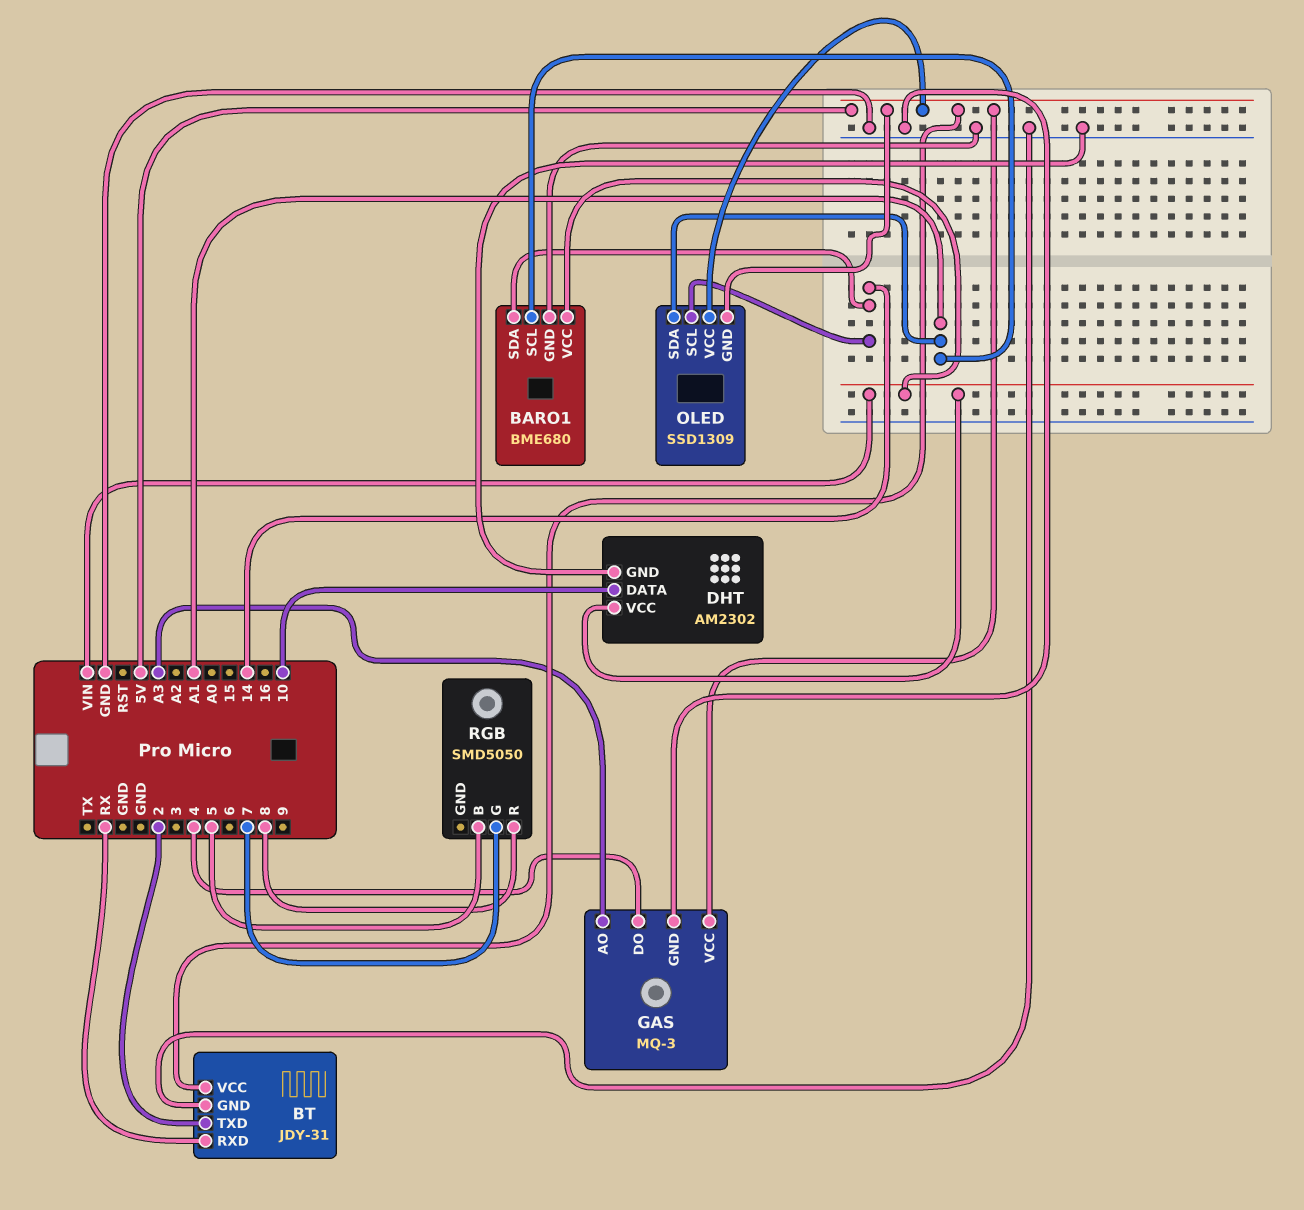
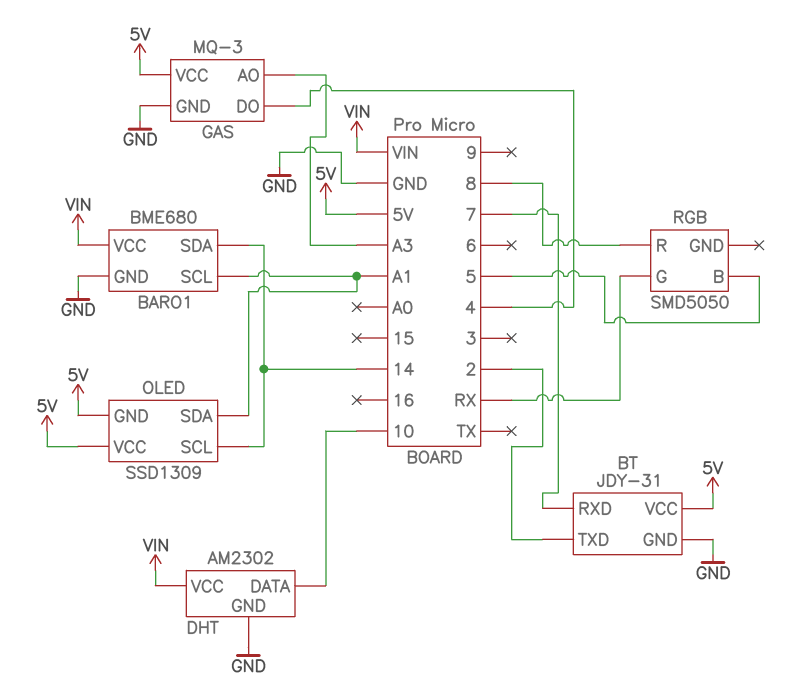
BT pin RXD: RX -> 7
RGB pin G: 7 -> RX

